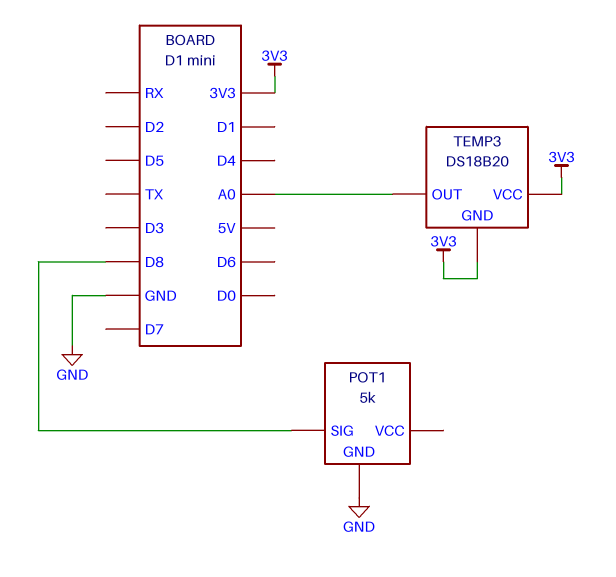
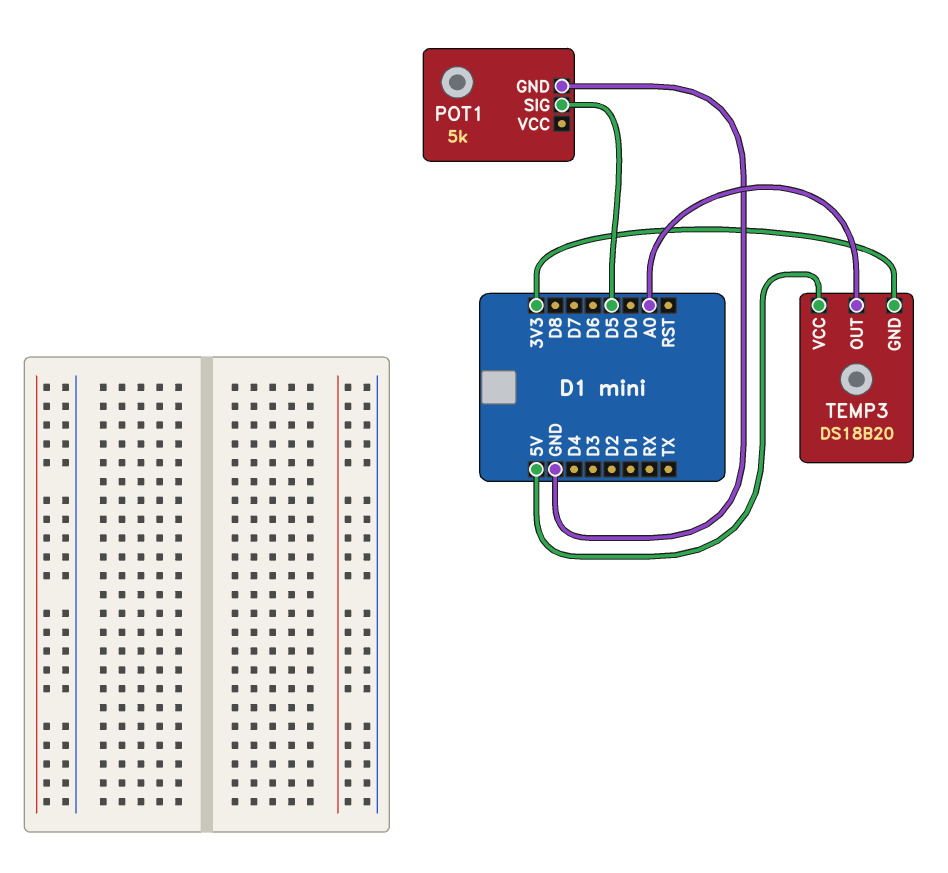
POT1 pin SIG: D8 -> D5
TEMP3 pin VCC: 3V3 -> 5V

